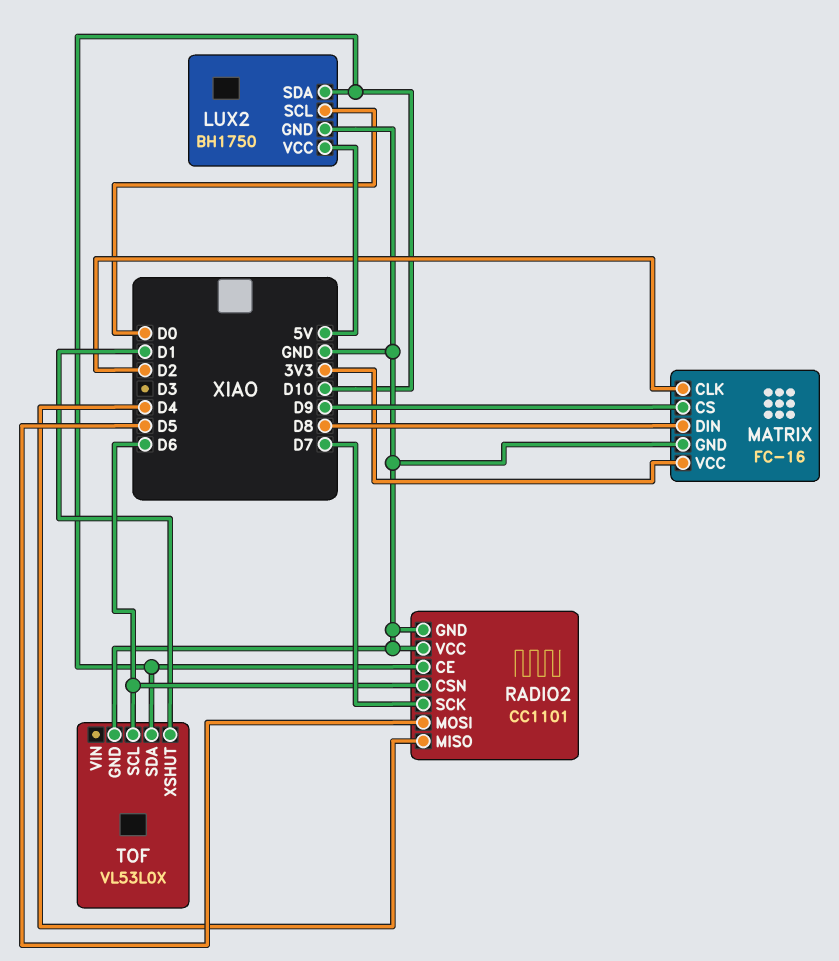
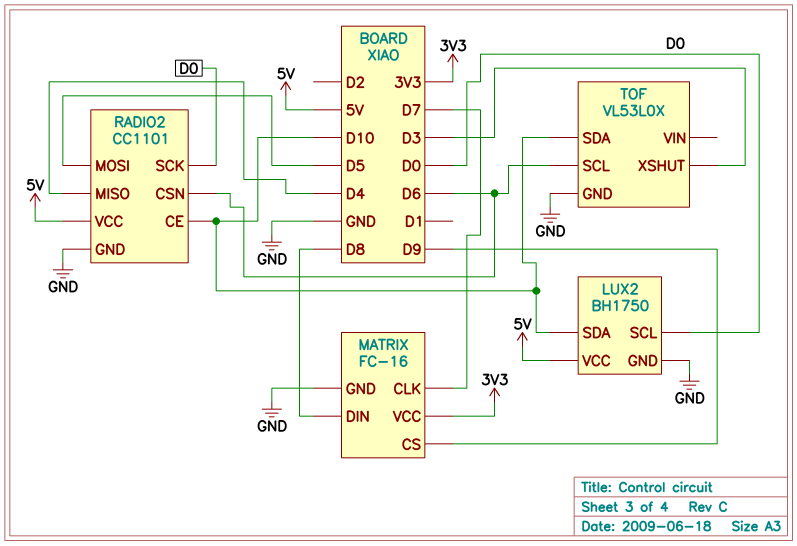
MATRIX pin CLK: D2 -> D7
RADIO2 pin SCK: D7 -> D0
RADIO2 pin VCC: GND -> 5V
TOF pin XSHUT: D1 -> D3

